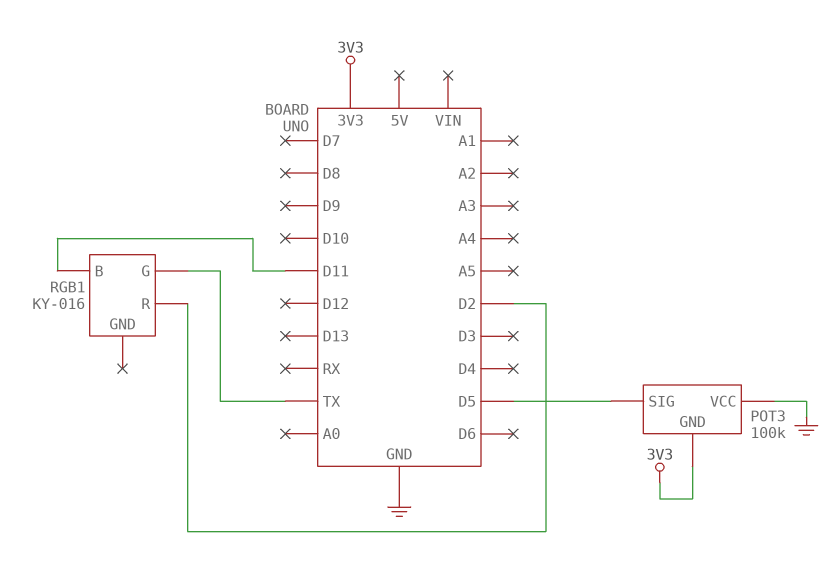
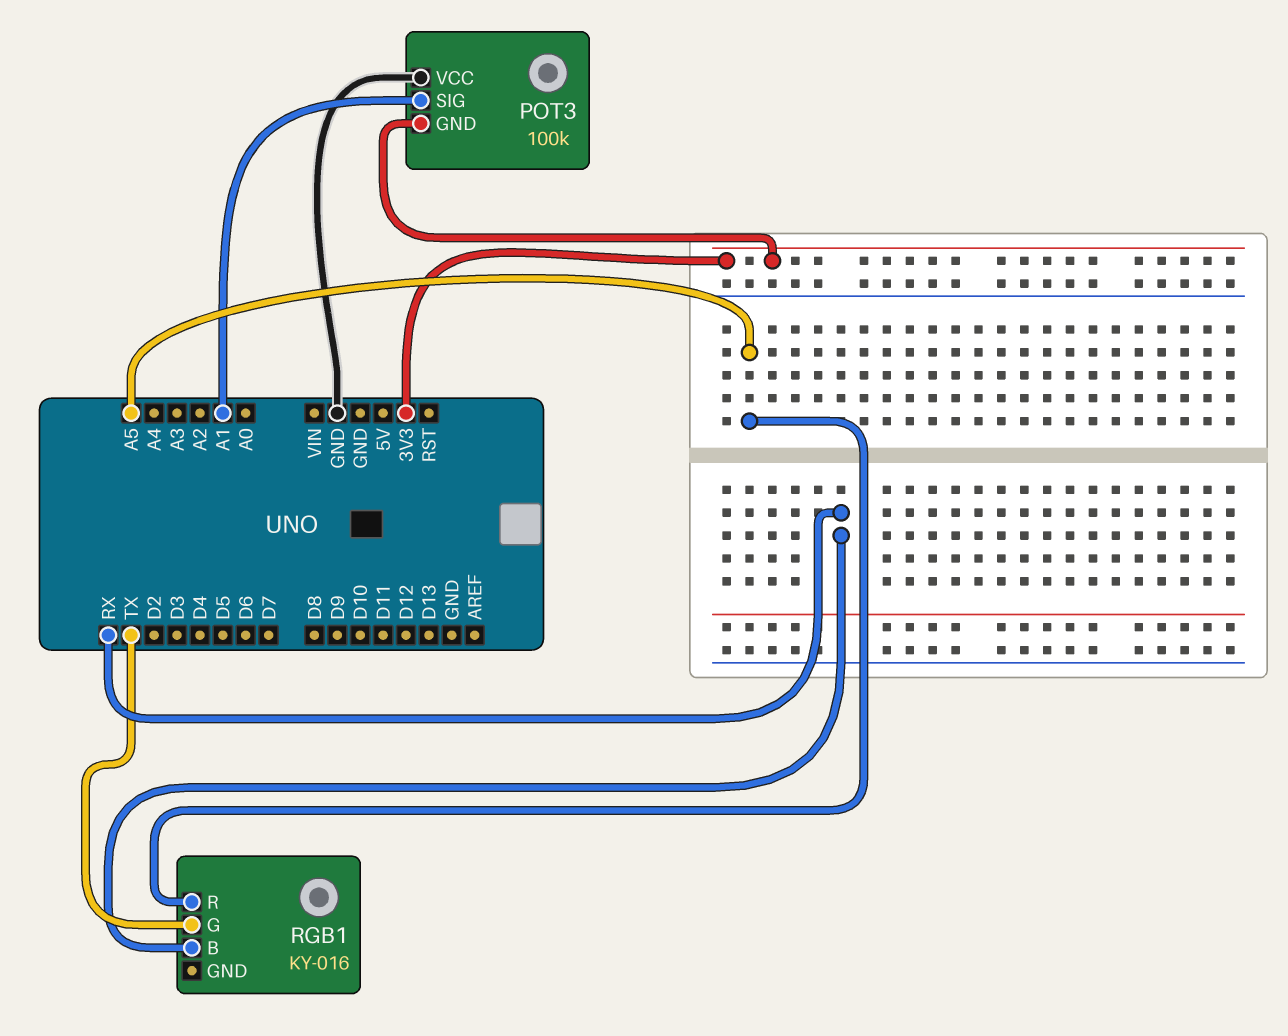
POT3 pin SIG: D5 -> A1
RGB1 pin B: D11 -> RX
RGB1 pin R: D2 -> A5

